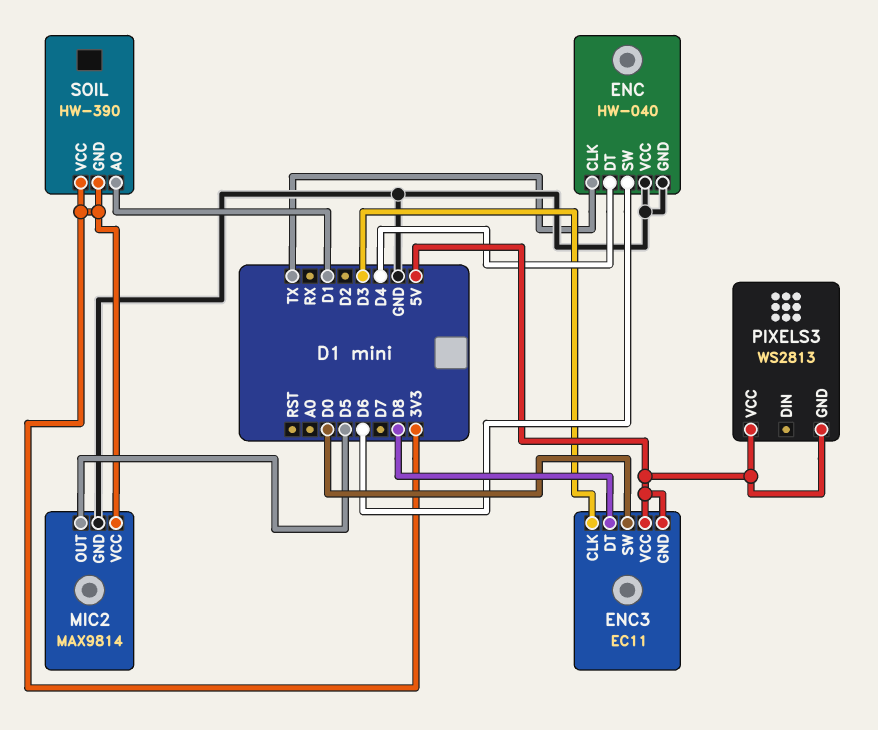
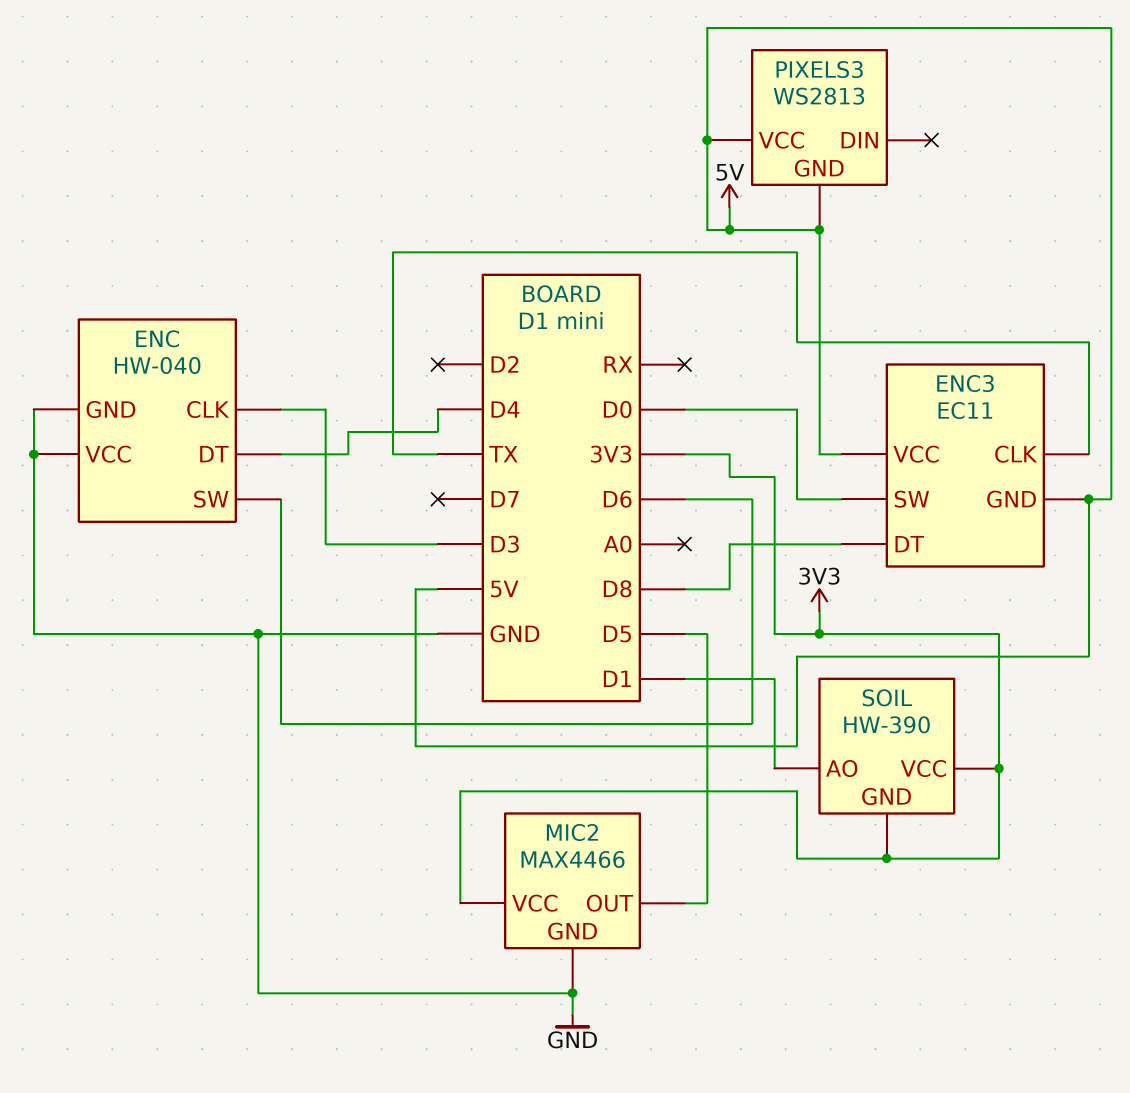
ENC pin CLK: TX -> D3
ENC3 pin CLK: D3 -> TX
MIC2: MAX9814 -> MAX4466

